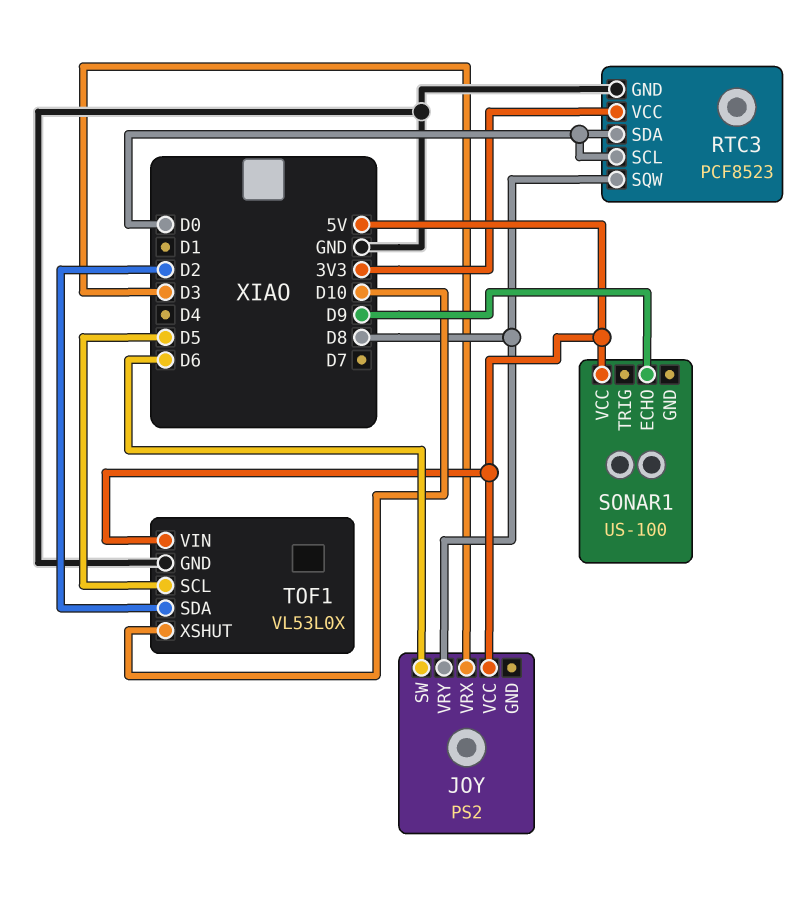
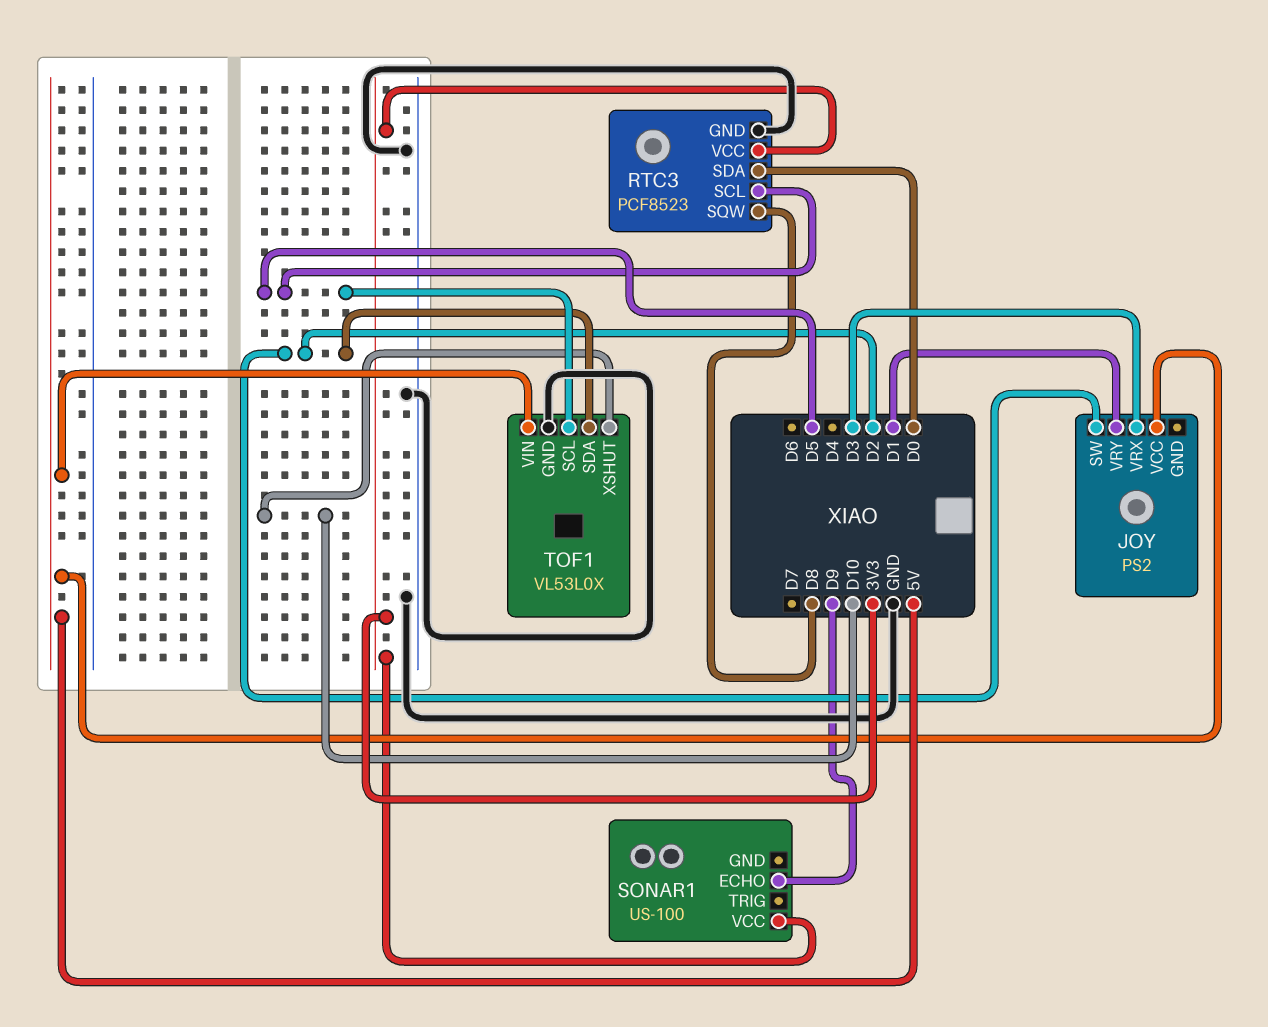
JOY pin SW: D6 -> D2
JOY pin VRY: D8 -> D1
RTC3 pin SCL: D0 -> D5
SONAR1 pin VCC: 5V -> 3V3

